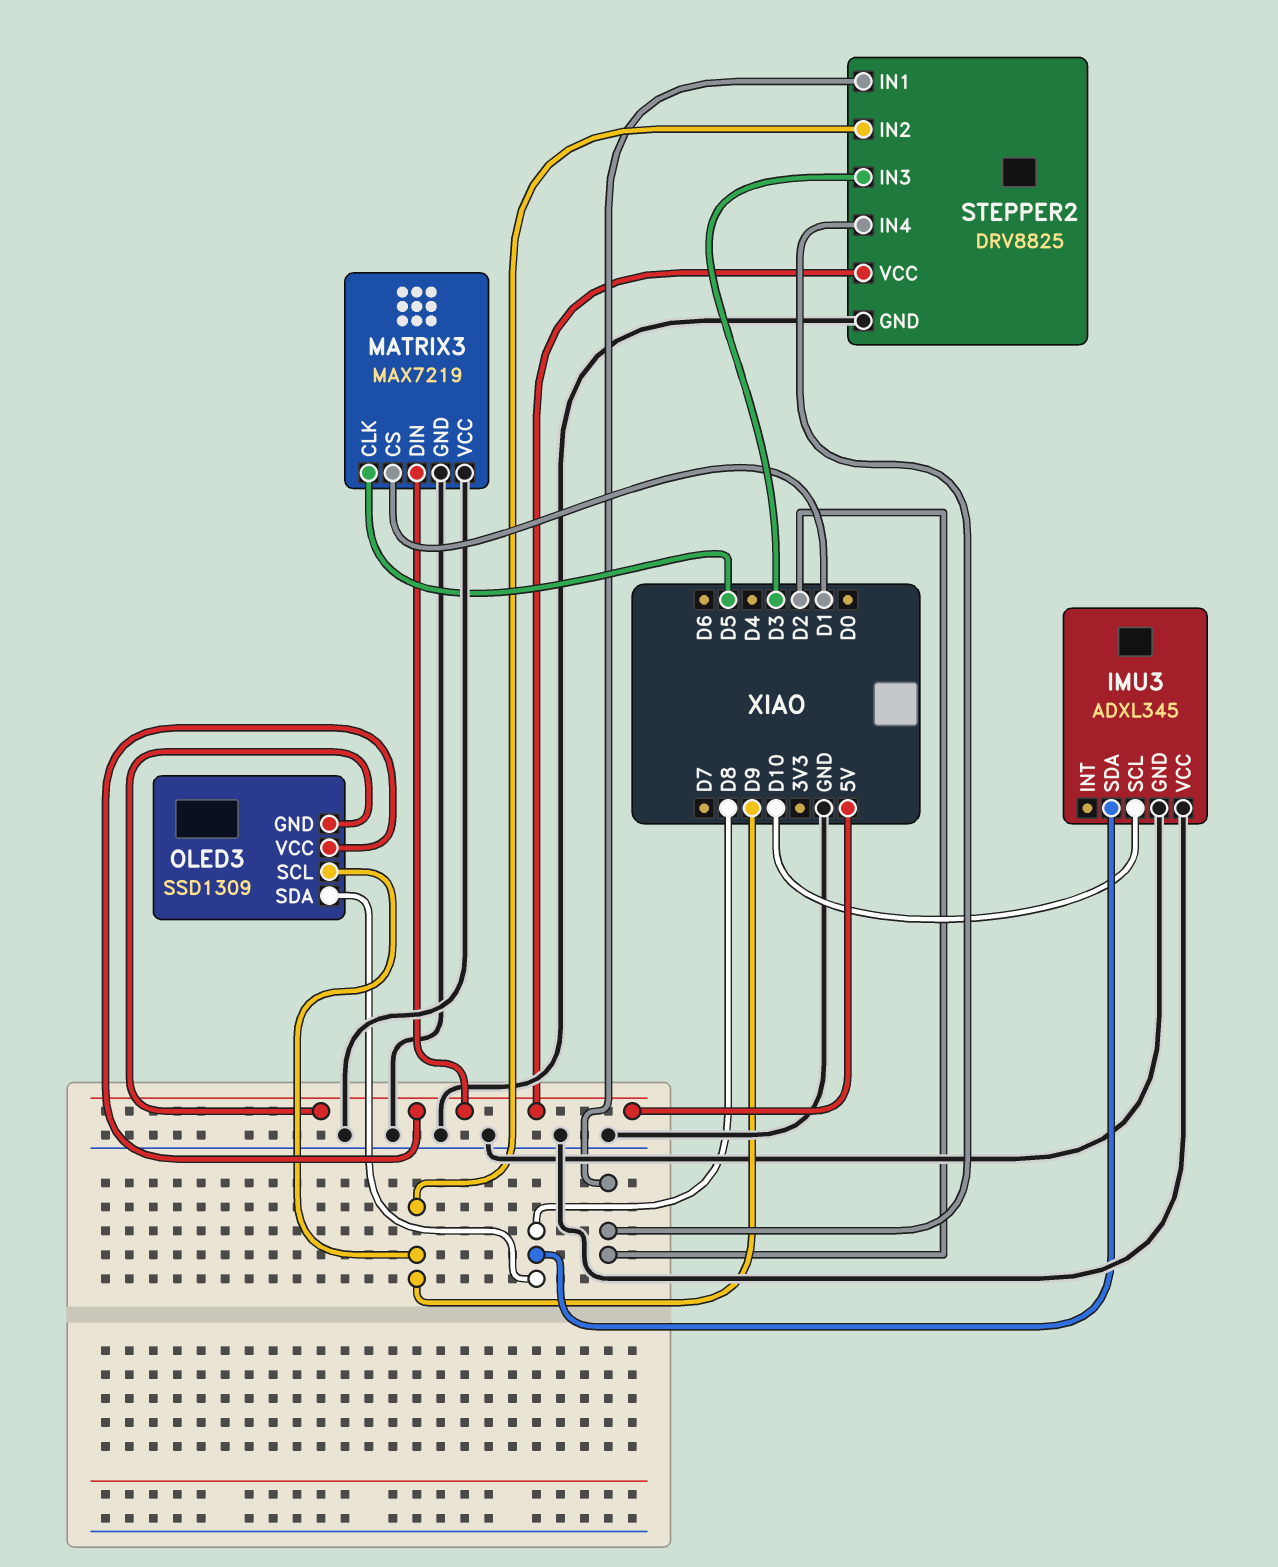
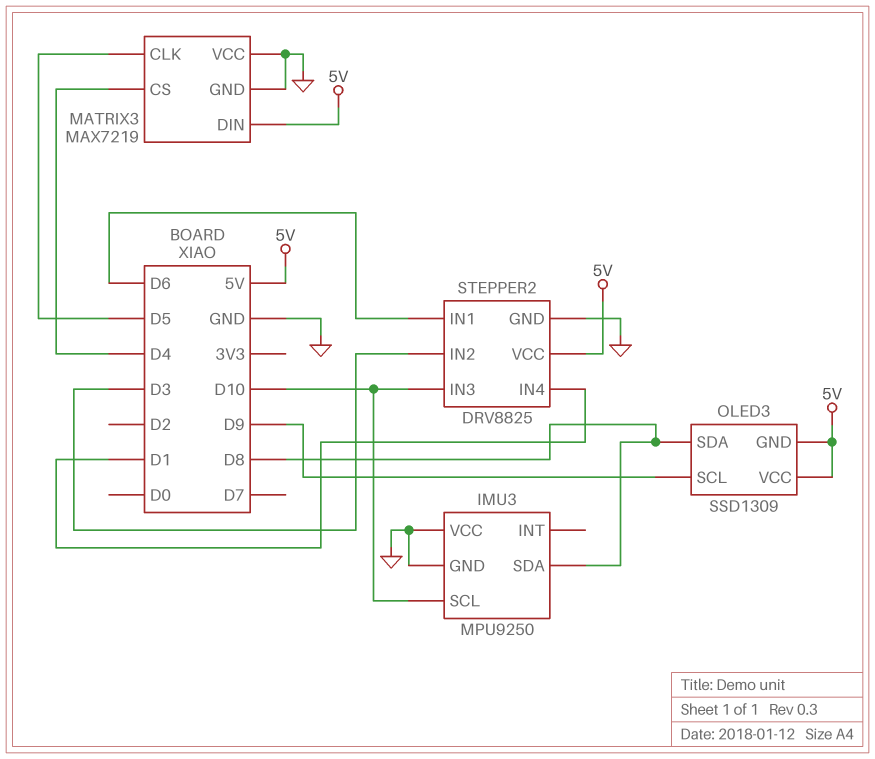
IMU3: ADXL345 -> MPU9250
MATRIX3 pin CS: D1 -> D4
STEPPER2 pin IN1: D2 -> D6
STEPPER2 pin IN2: D9 -> D3
STEPPER2 pin IN3: D3 -> D10
STEPPER2 pin IN4: D2 -> D1

